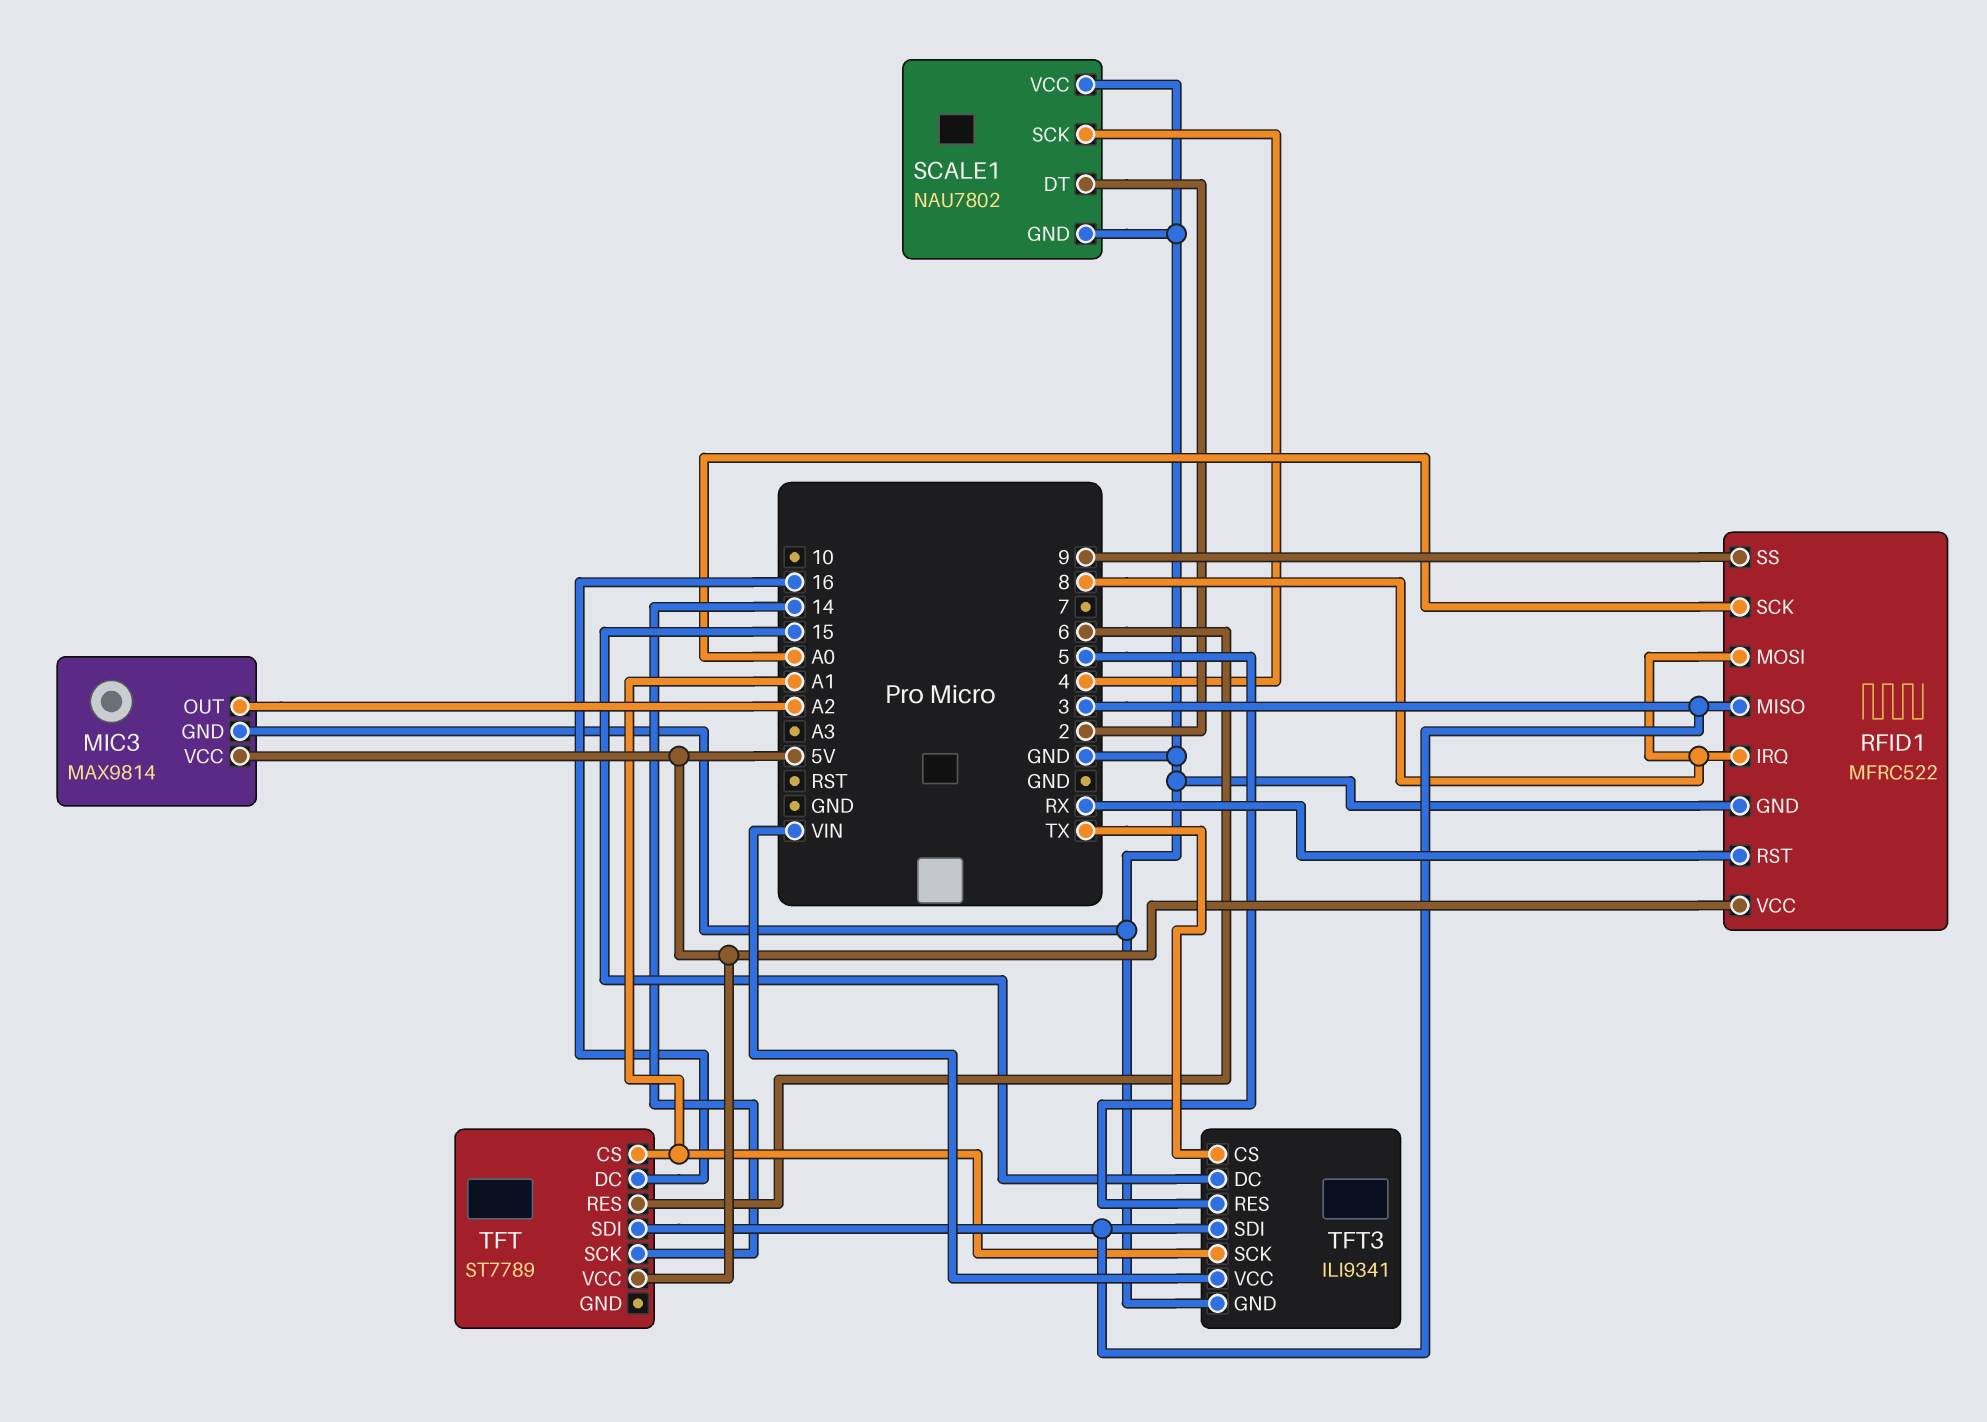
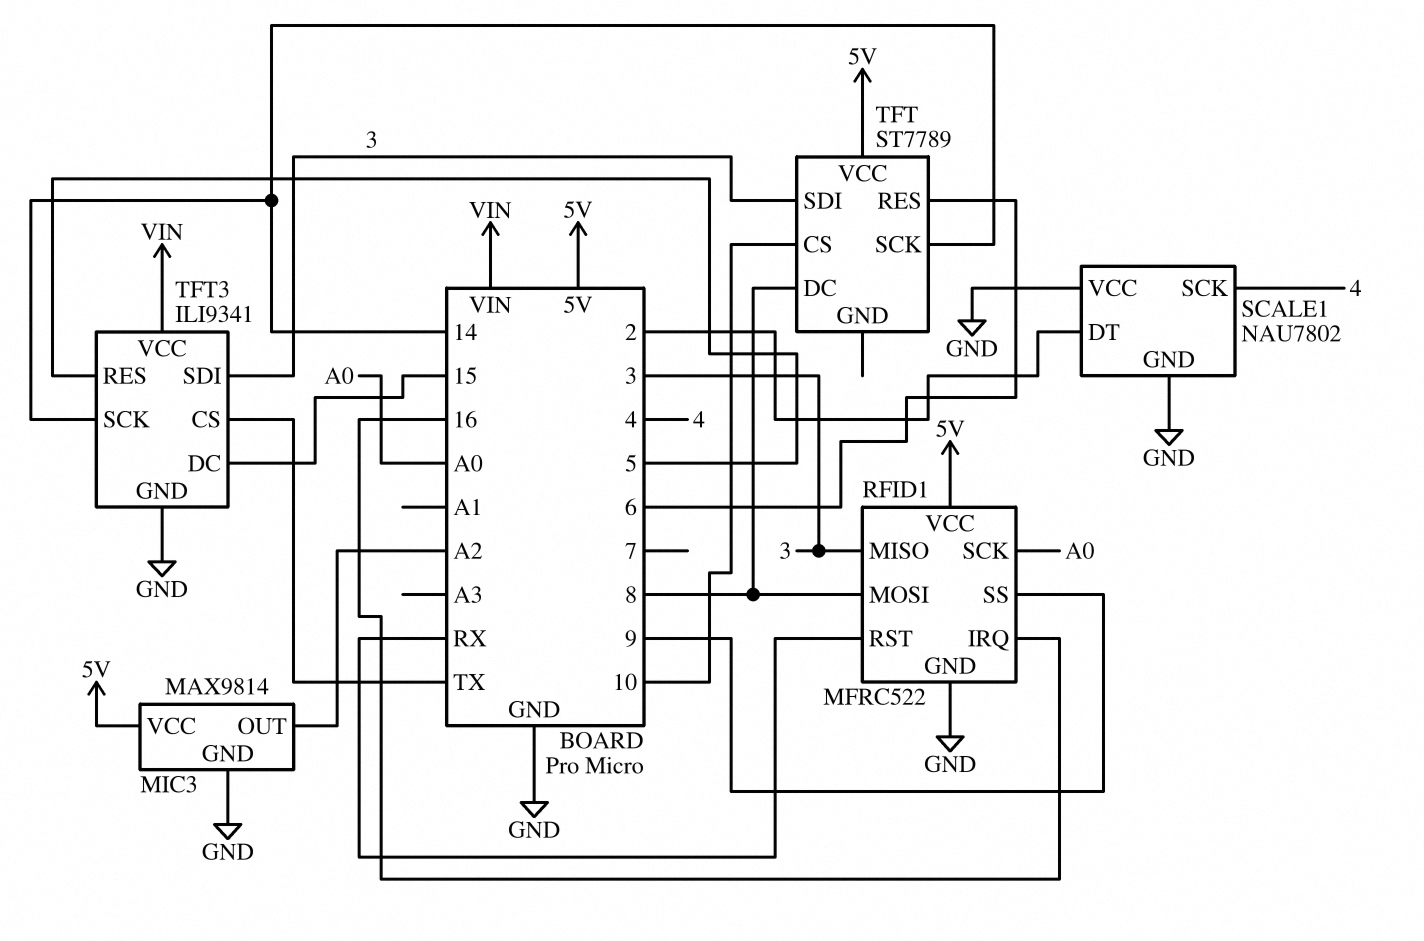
RFID1 pin IRQ: 8 -> 16
TFT pin CS: A1 -> 10
TFT pin DC: 16 -> 8
TFT3 pin SCK: A1 -> 14

